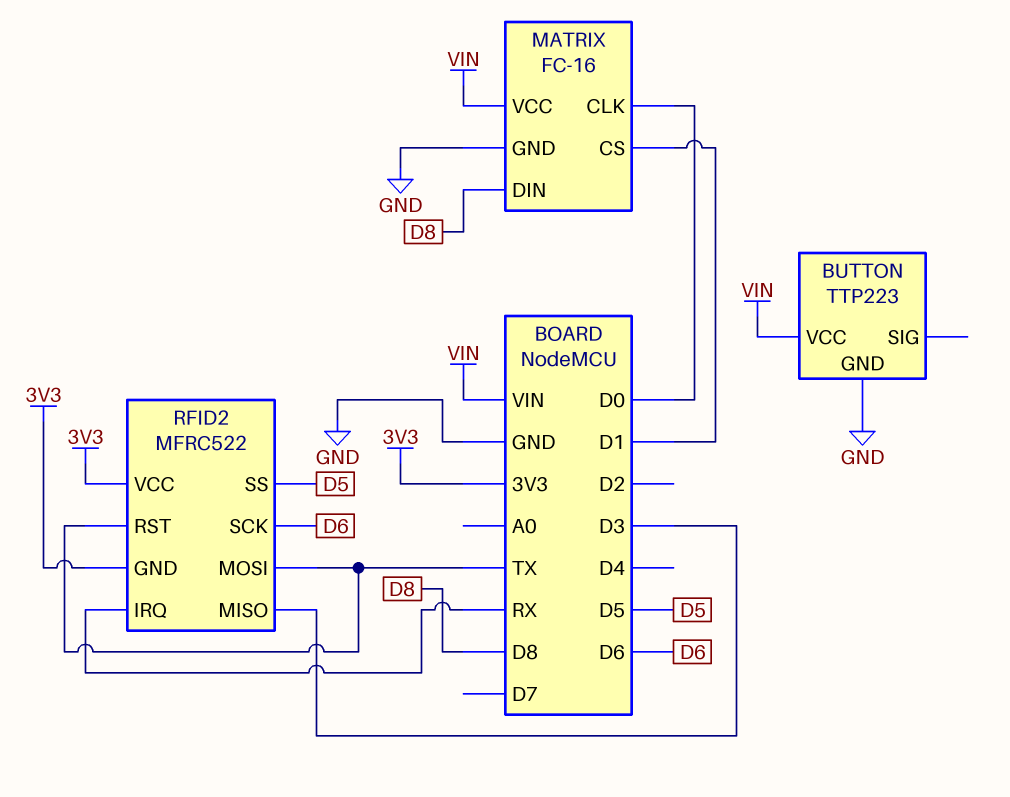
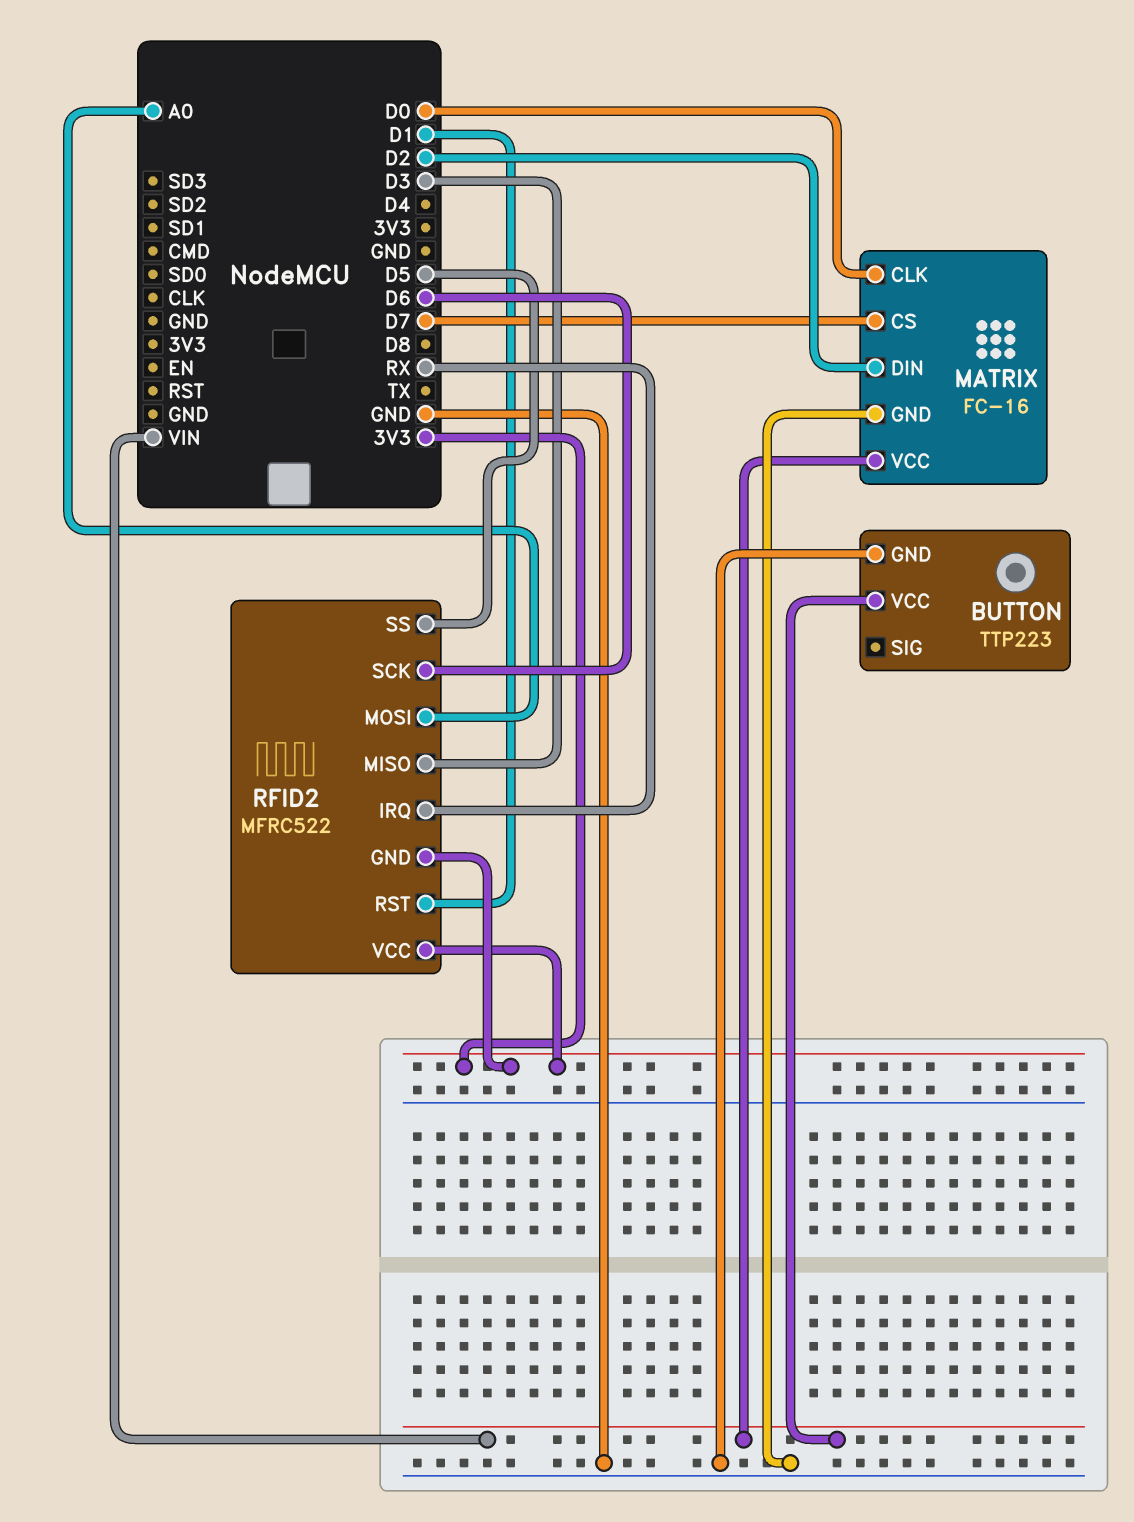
MATRIX pin CS: D1 -> D7
MATRIX pin DIN: D8 -> D2
RFID2 pin MOSI: TX -> A0
RFID2 pin RST: TX -> D1

